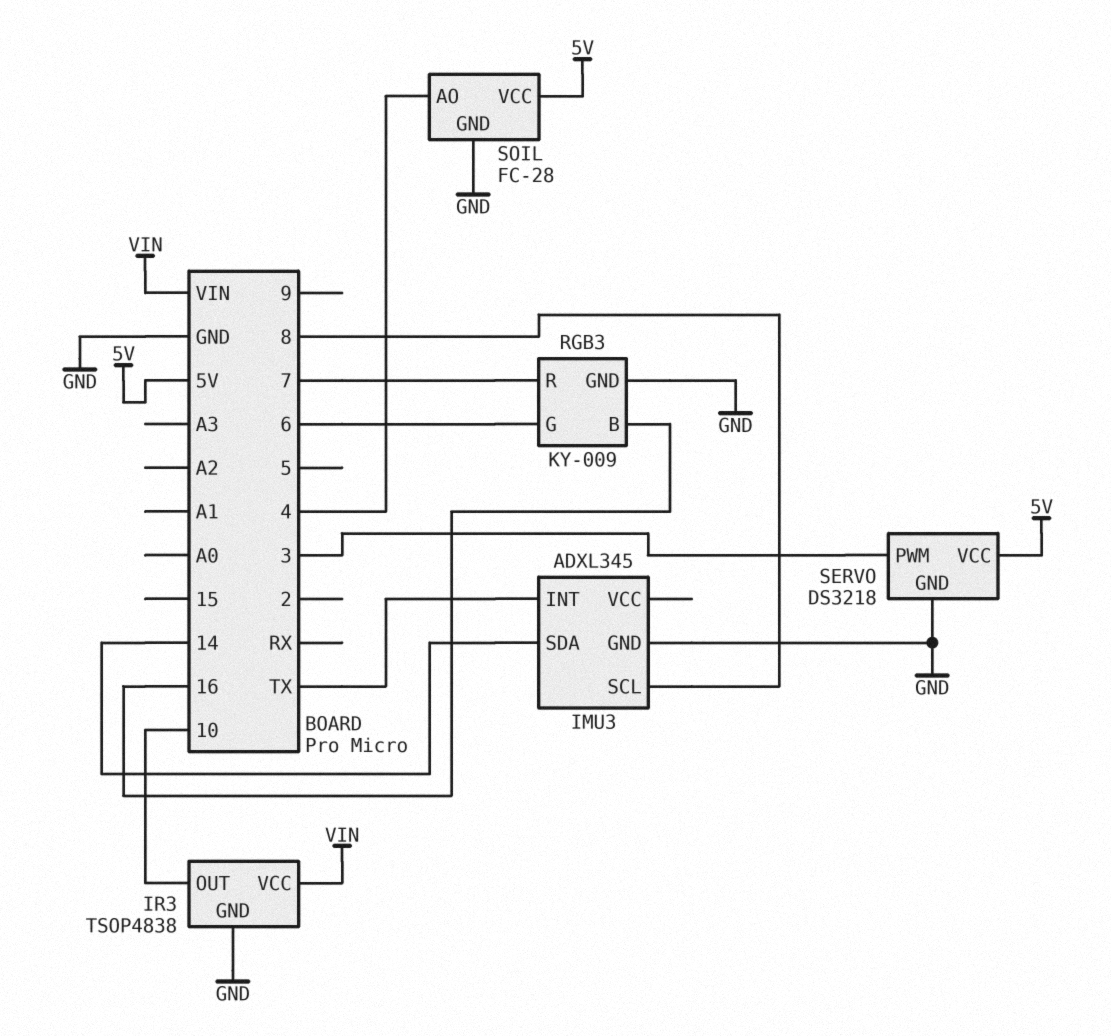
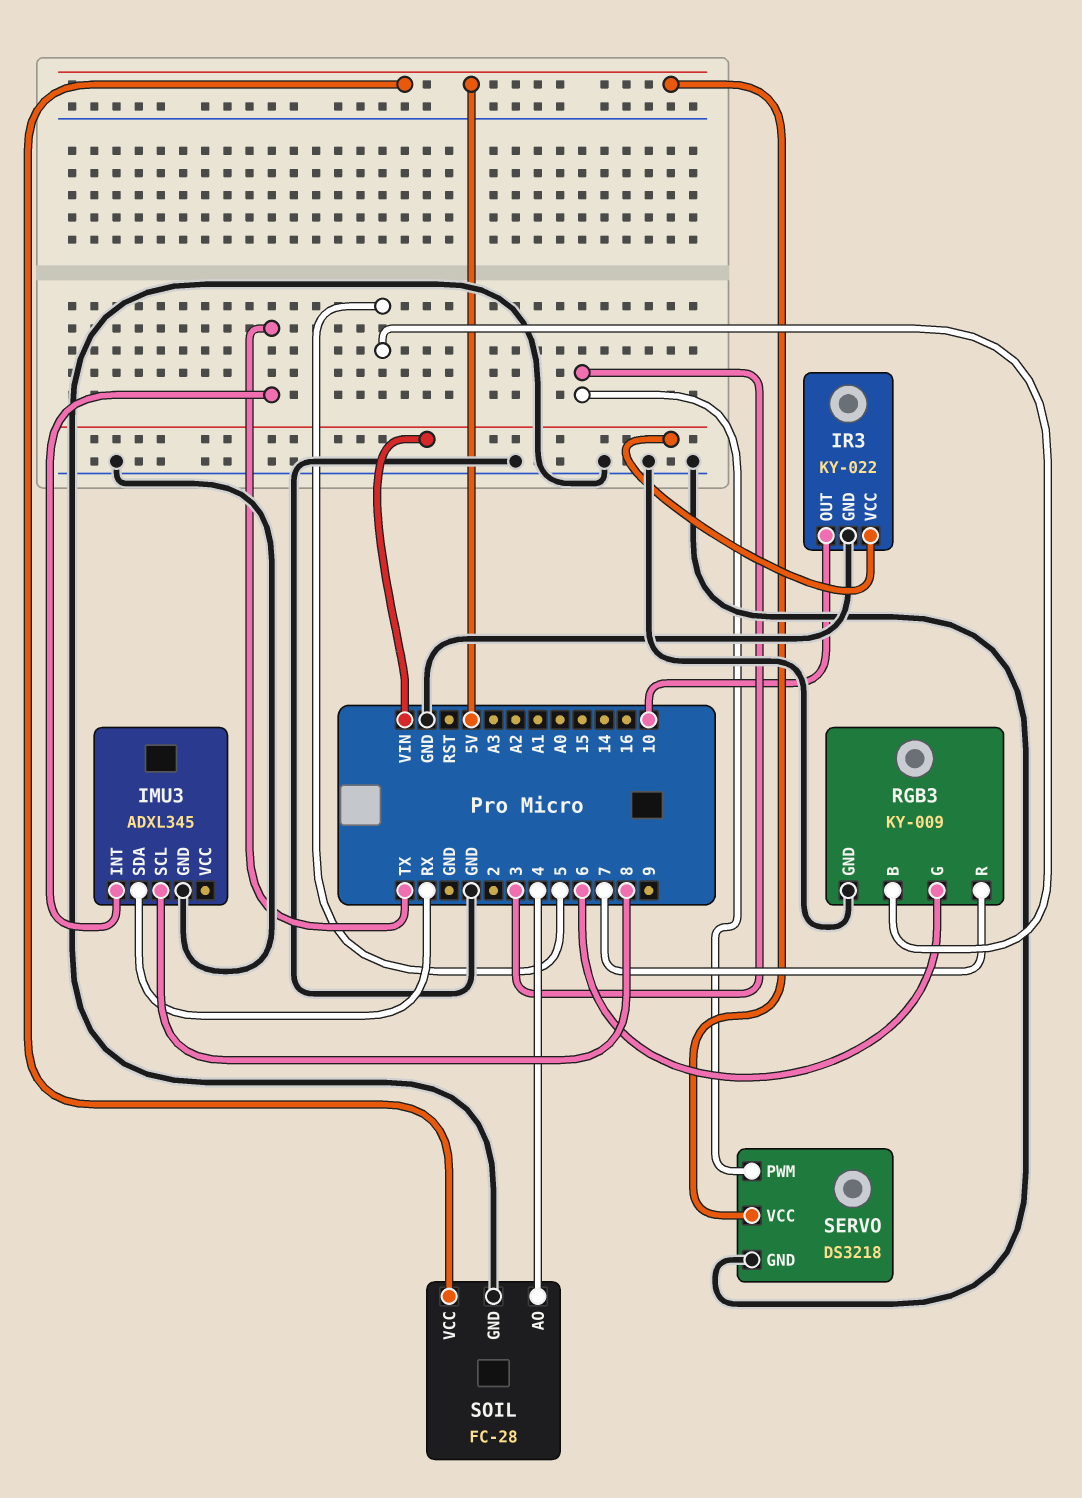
IMU3 pin SDA: 14 -> RX
IR3: TSOP4838 -> KY-022
RGB3 pin B: 16 -> 5

